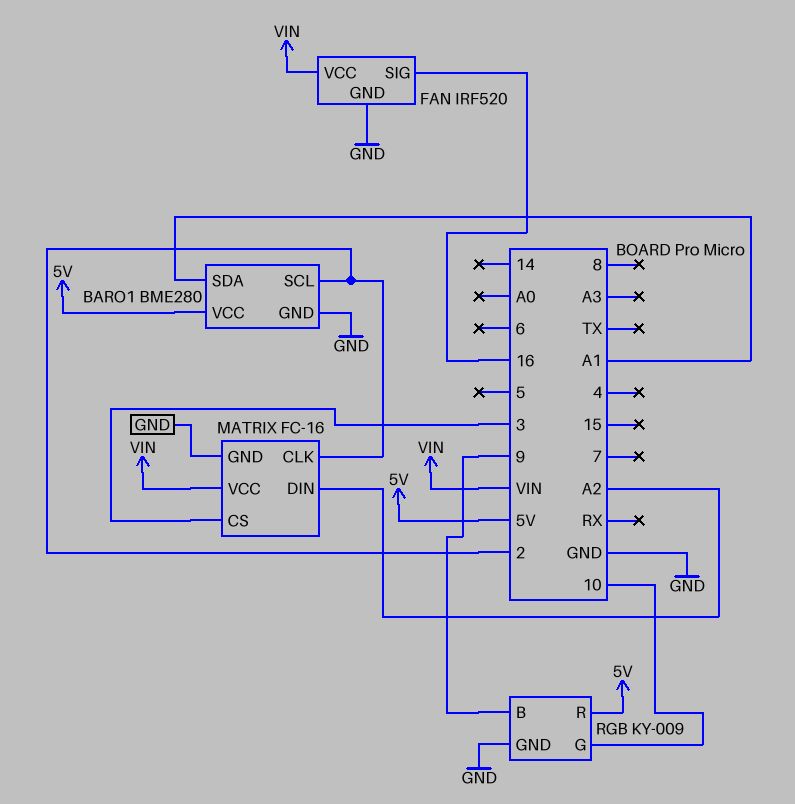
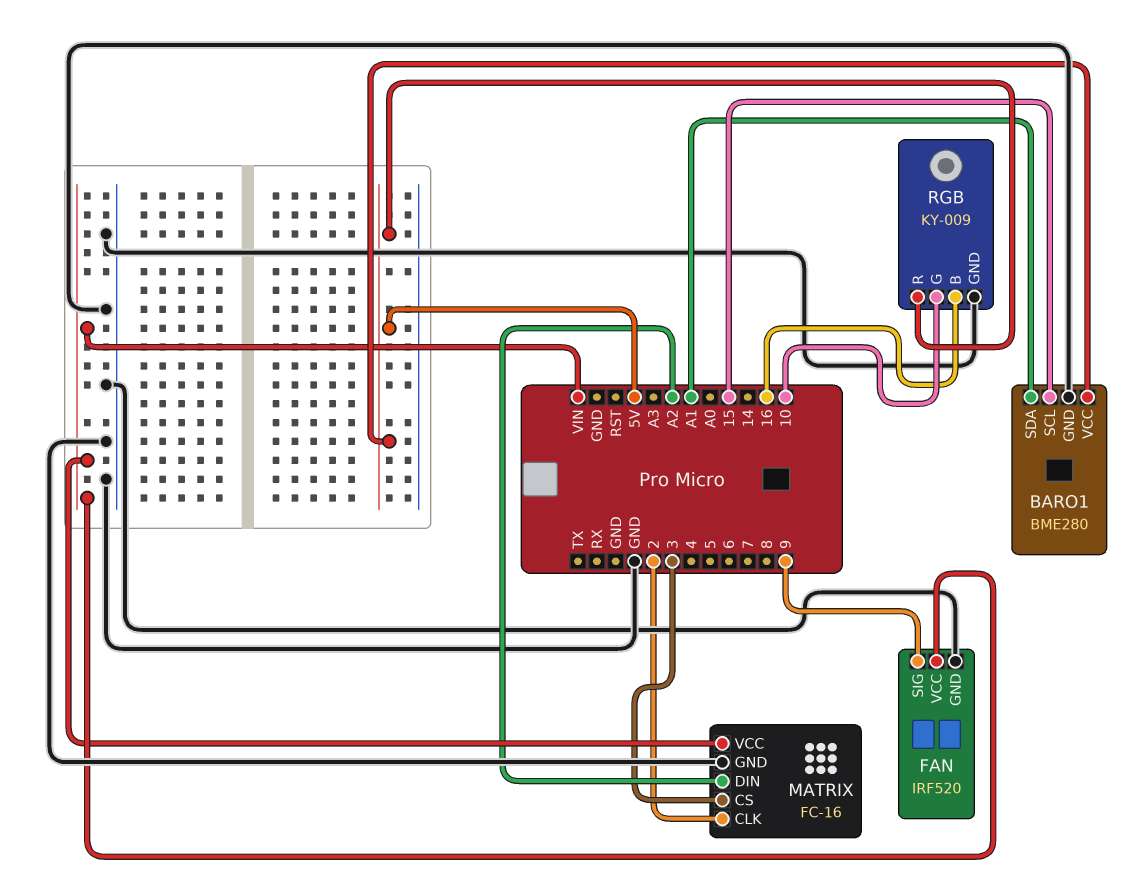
BARO1 pin SCL: 2 -> 15
FAN pin SIG: 16 -> 9
RGB pin B: 9 -> 16

